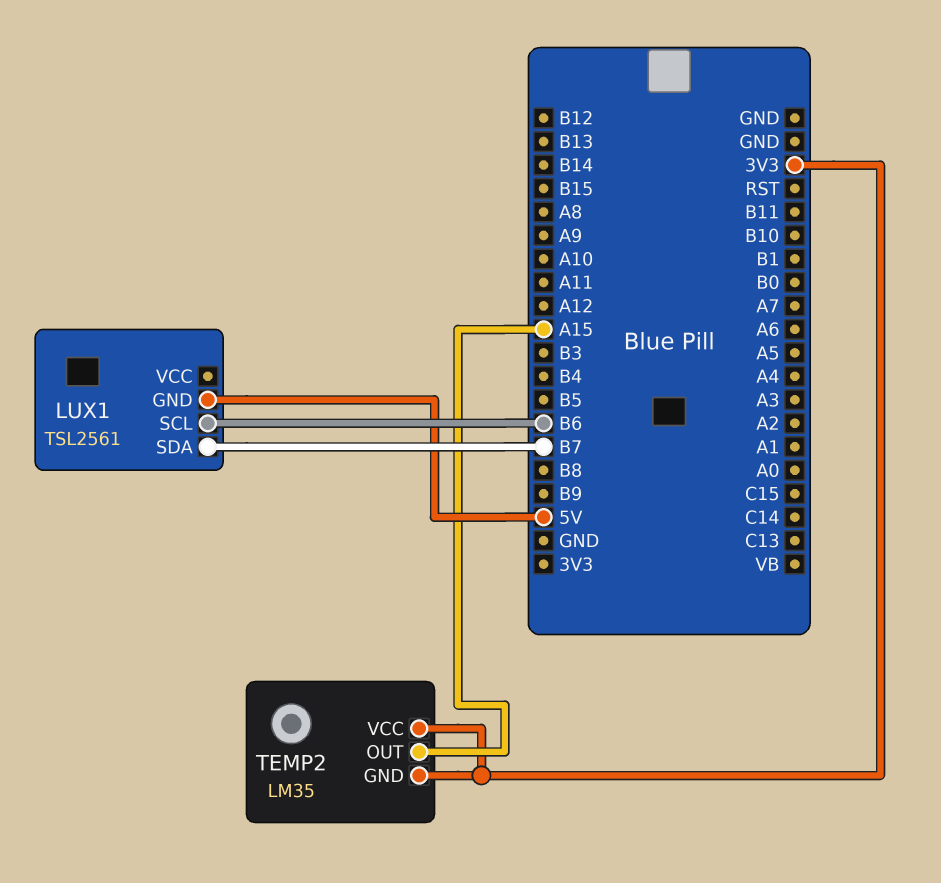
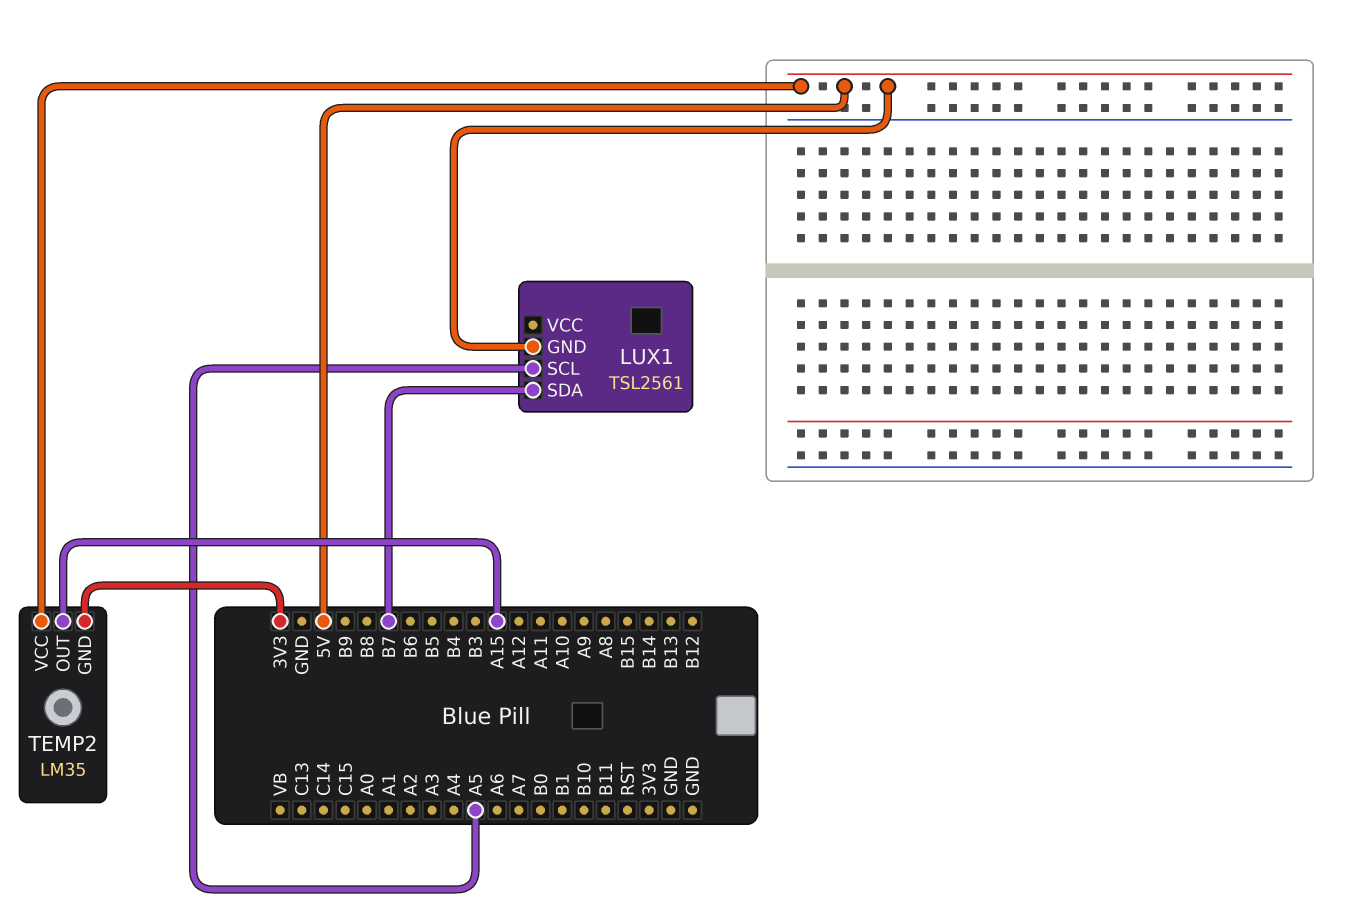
LUX1 pin SCL: B6 -> A5
TEMP2 pin VCC: 3V3 -> 5V

